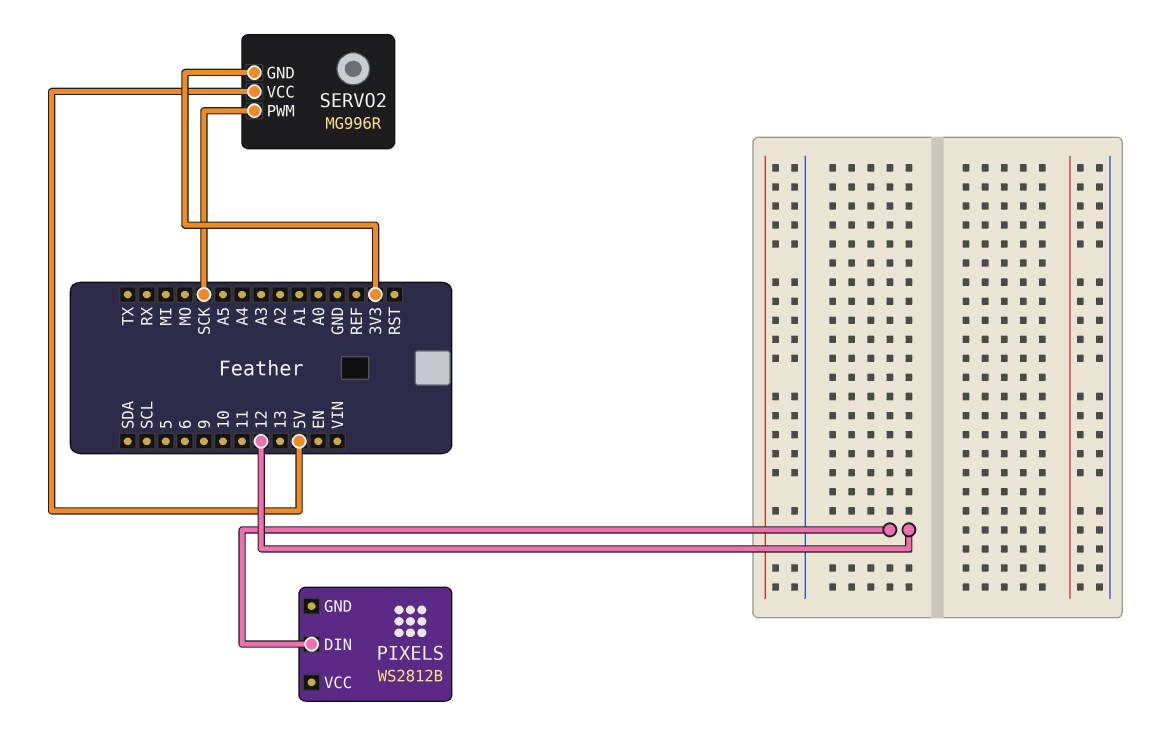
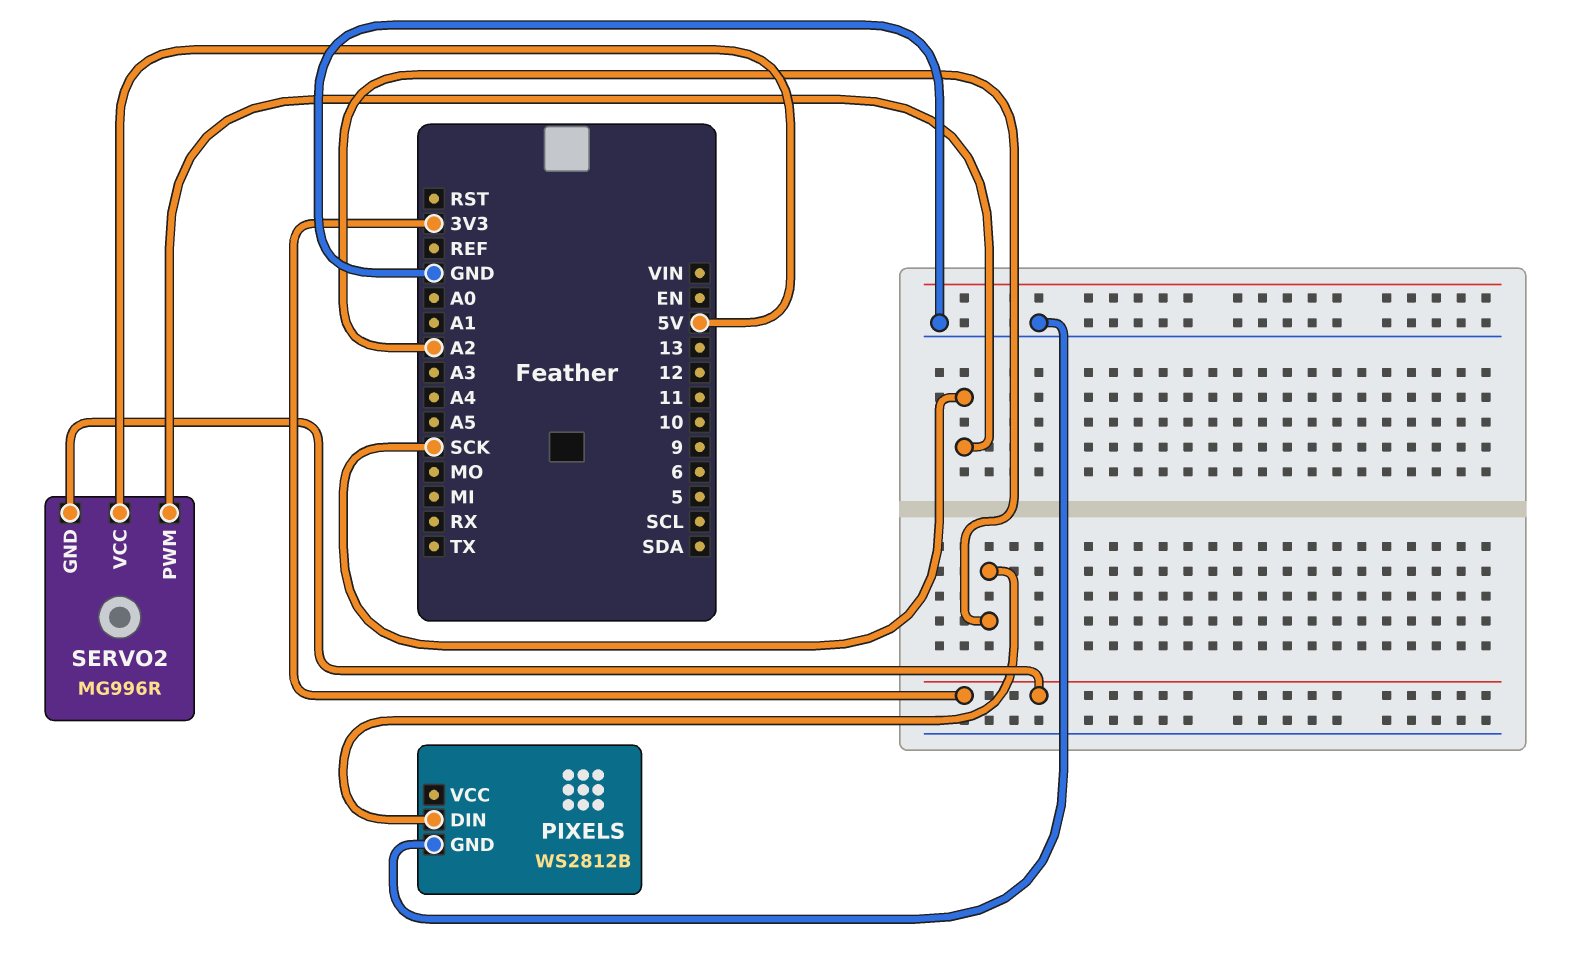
PIXELS pin DIN: 12 -> A2
PIXELS pin GND: none -> GND

